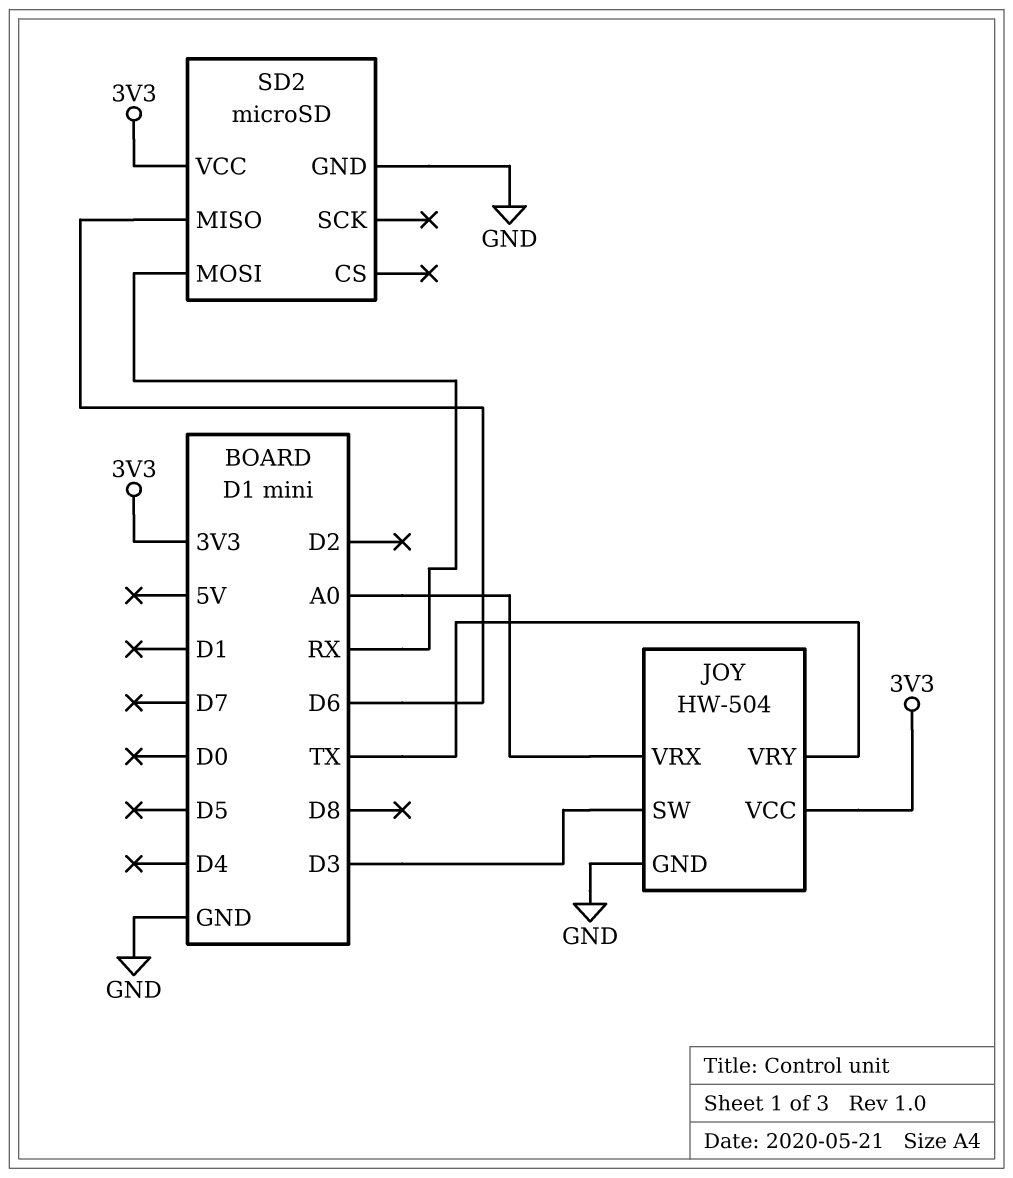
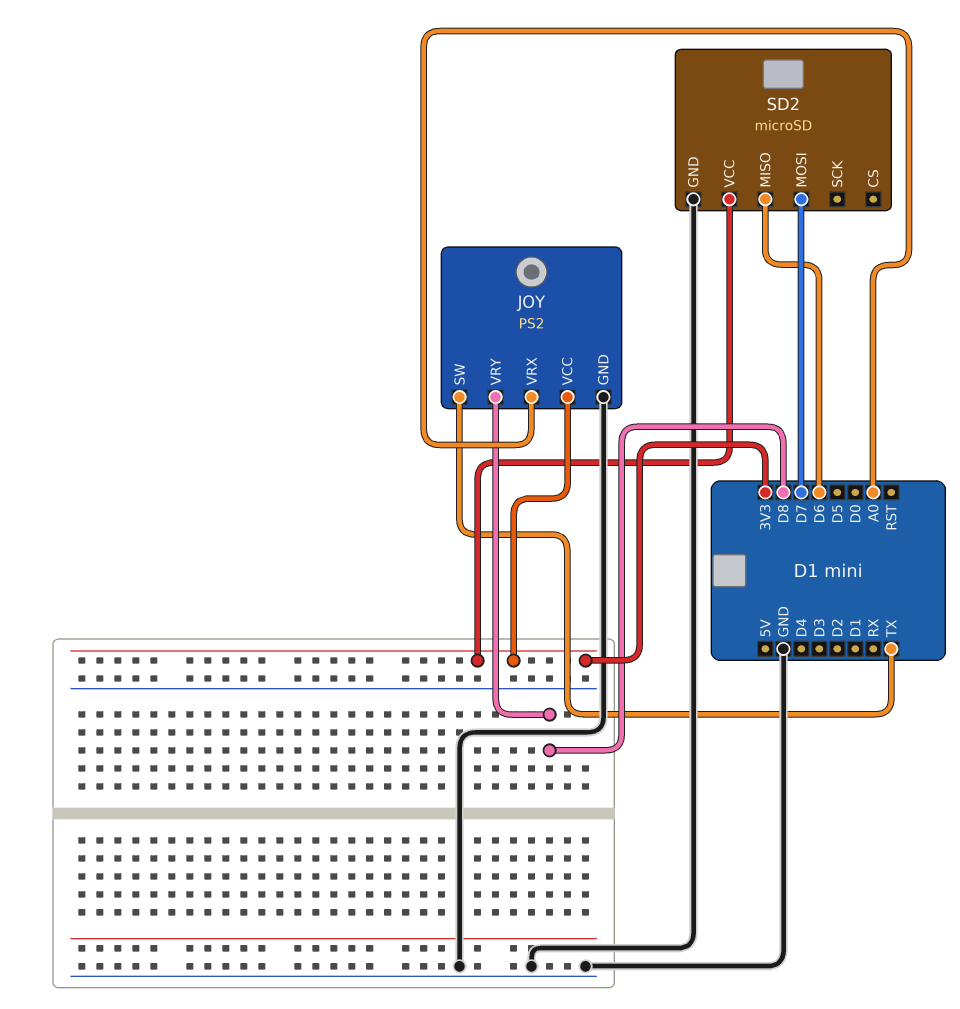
JOY: HW-504 -> PS2
JOY pin SW: D3 -> TX
JOY pin VRY: TX -> D8
SD2 pin MOSI: RX -> D7

